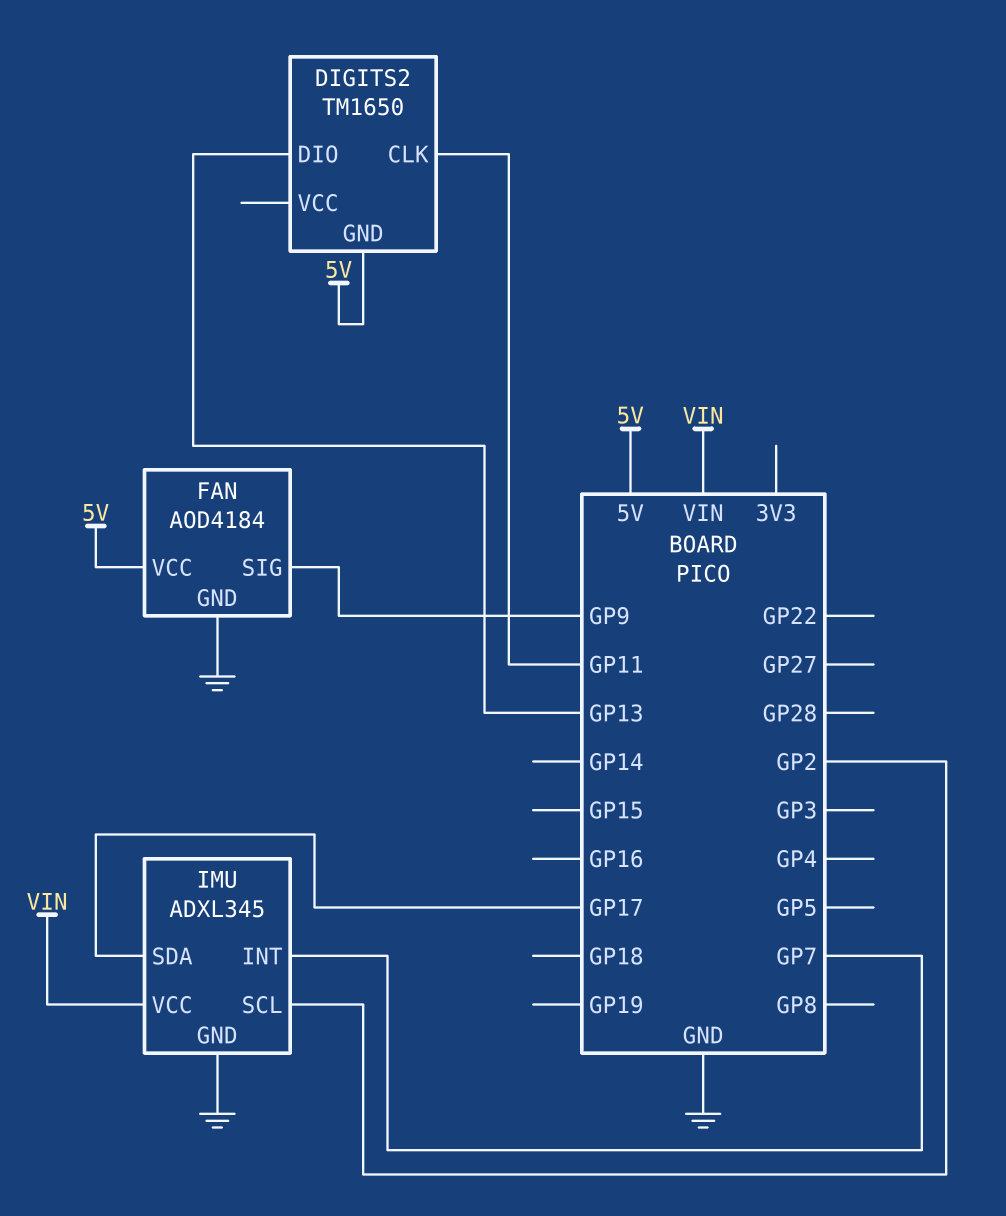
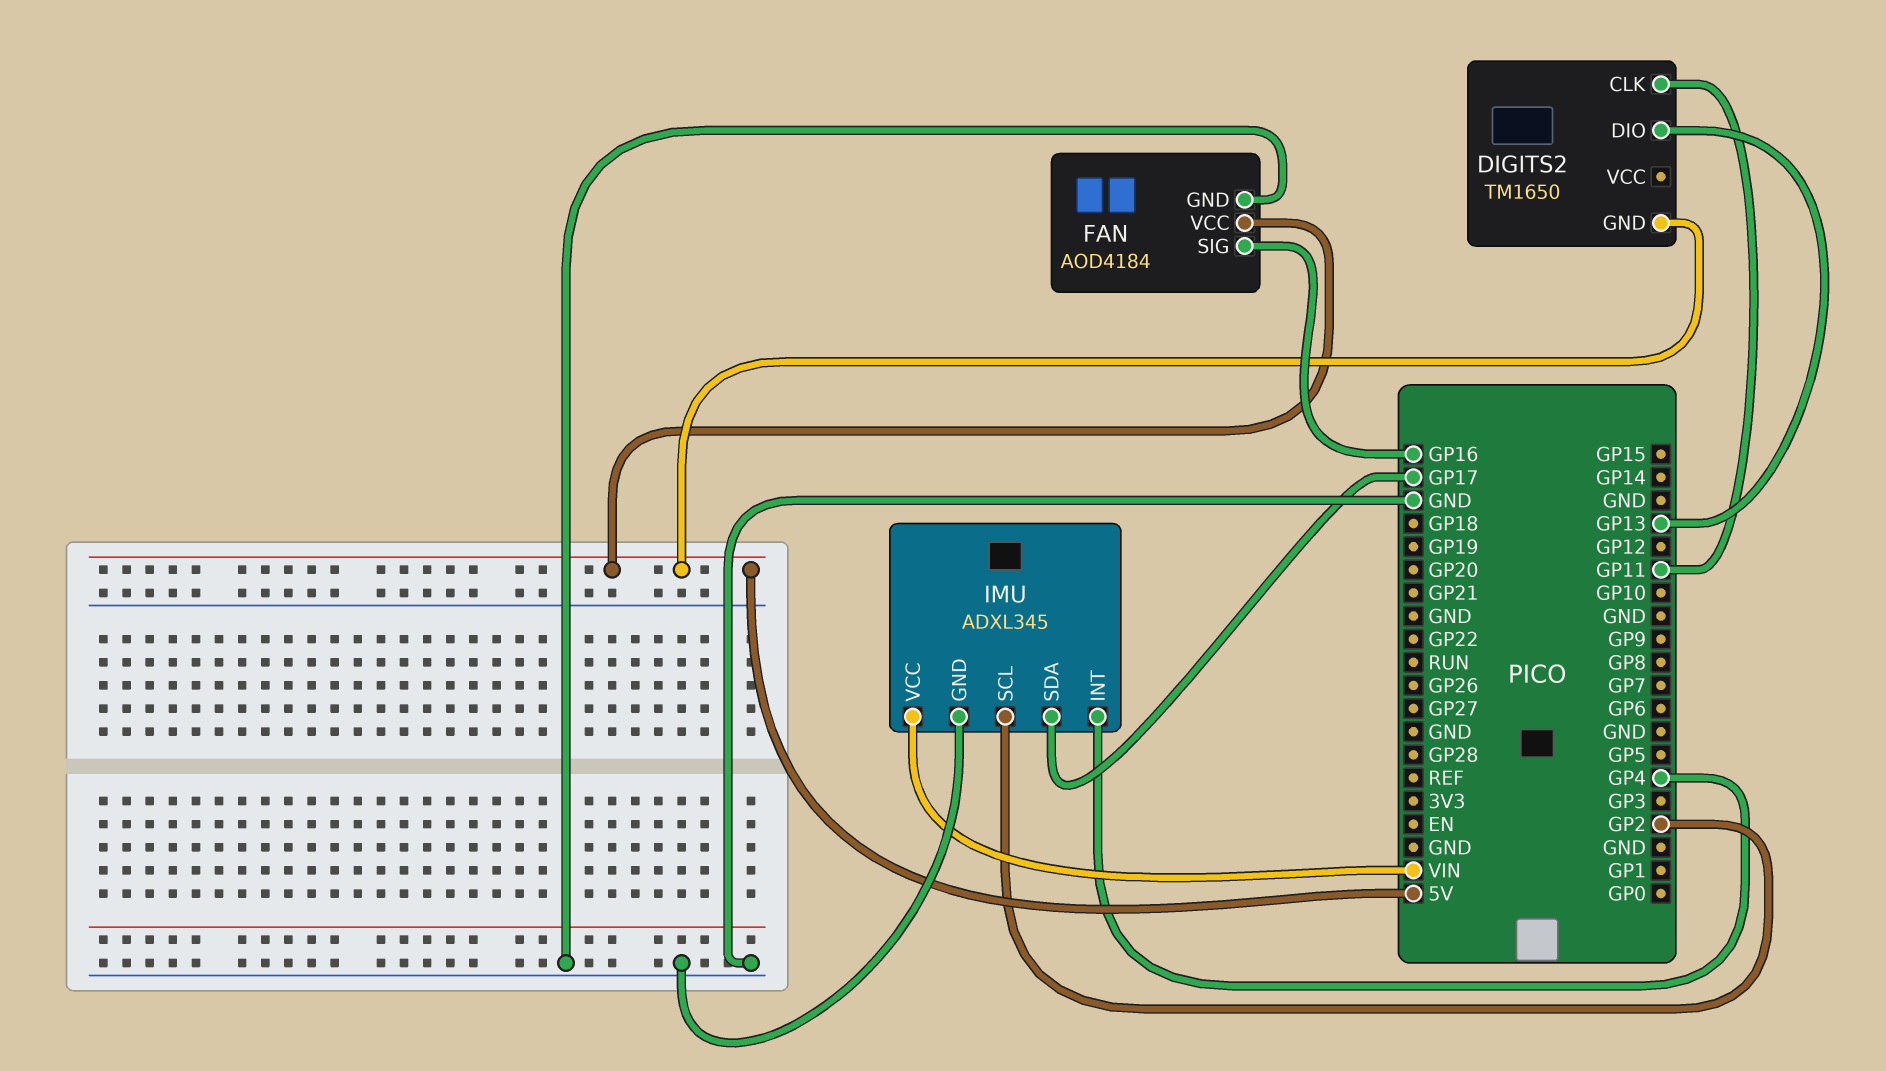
FAN pin SIG: GP9 -> GP16
IMU pin INT: GP7 -> GP4

